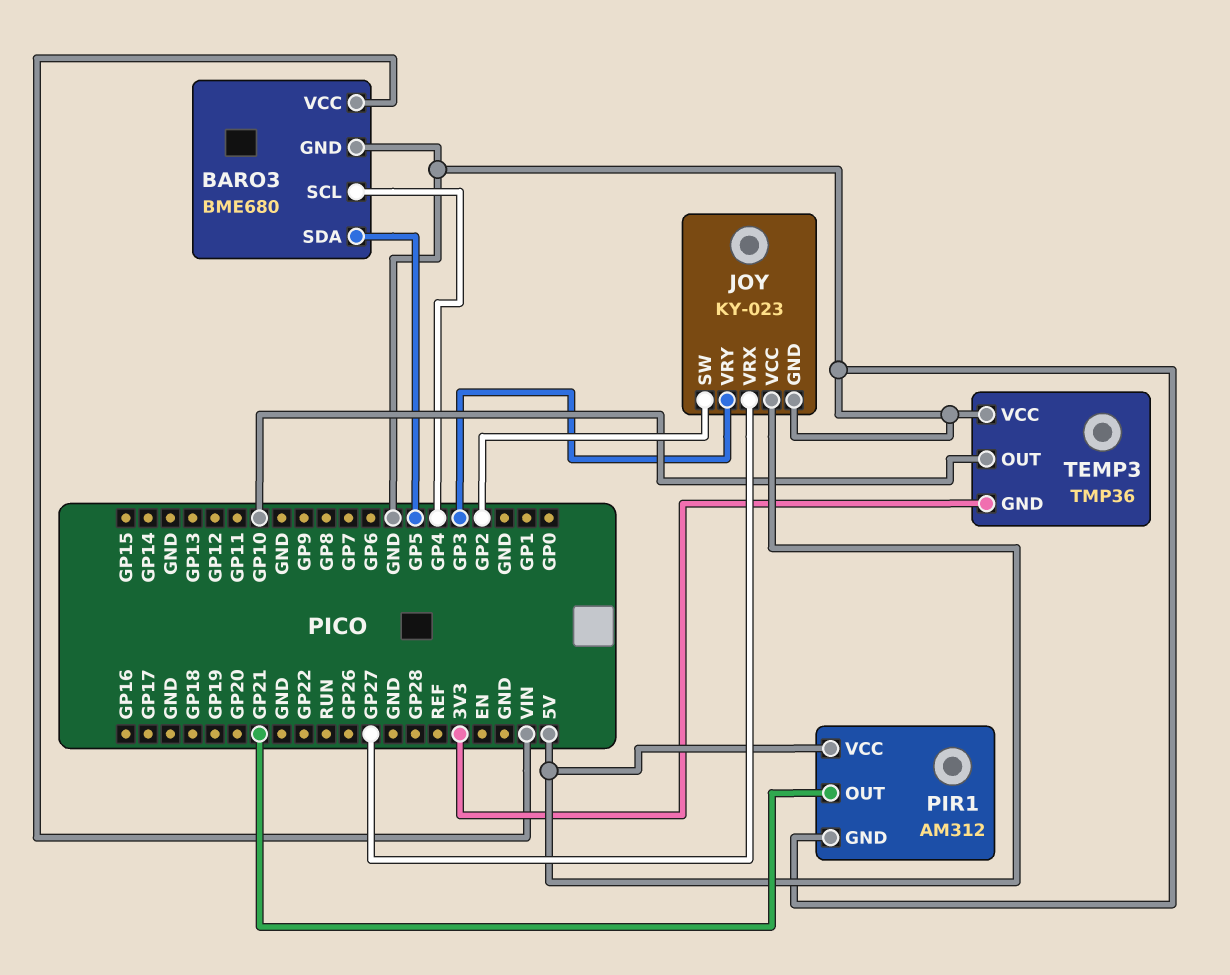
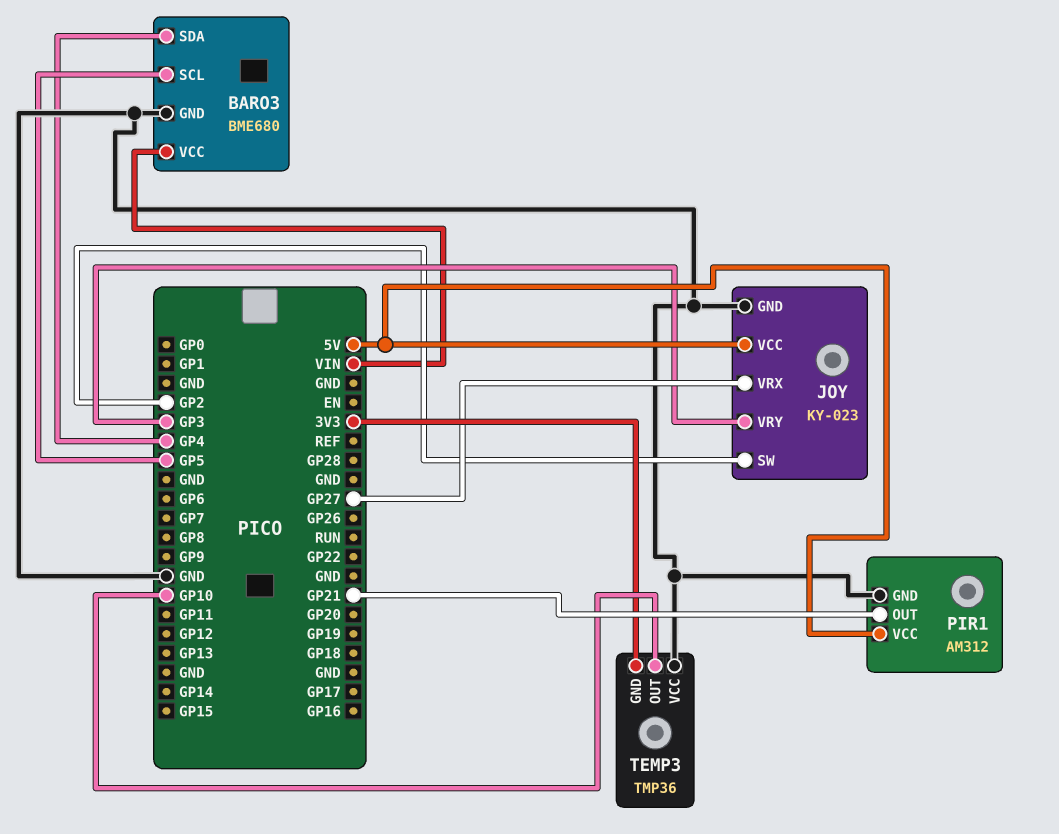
BARO3 pin SCL: GP4 -> GP5
BARO3 pin SDA: GP5 -> GP4

